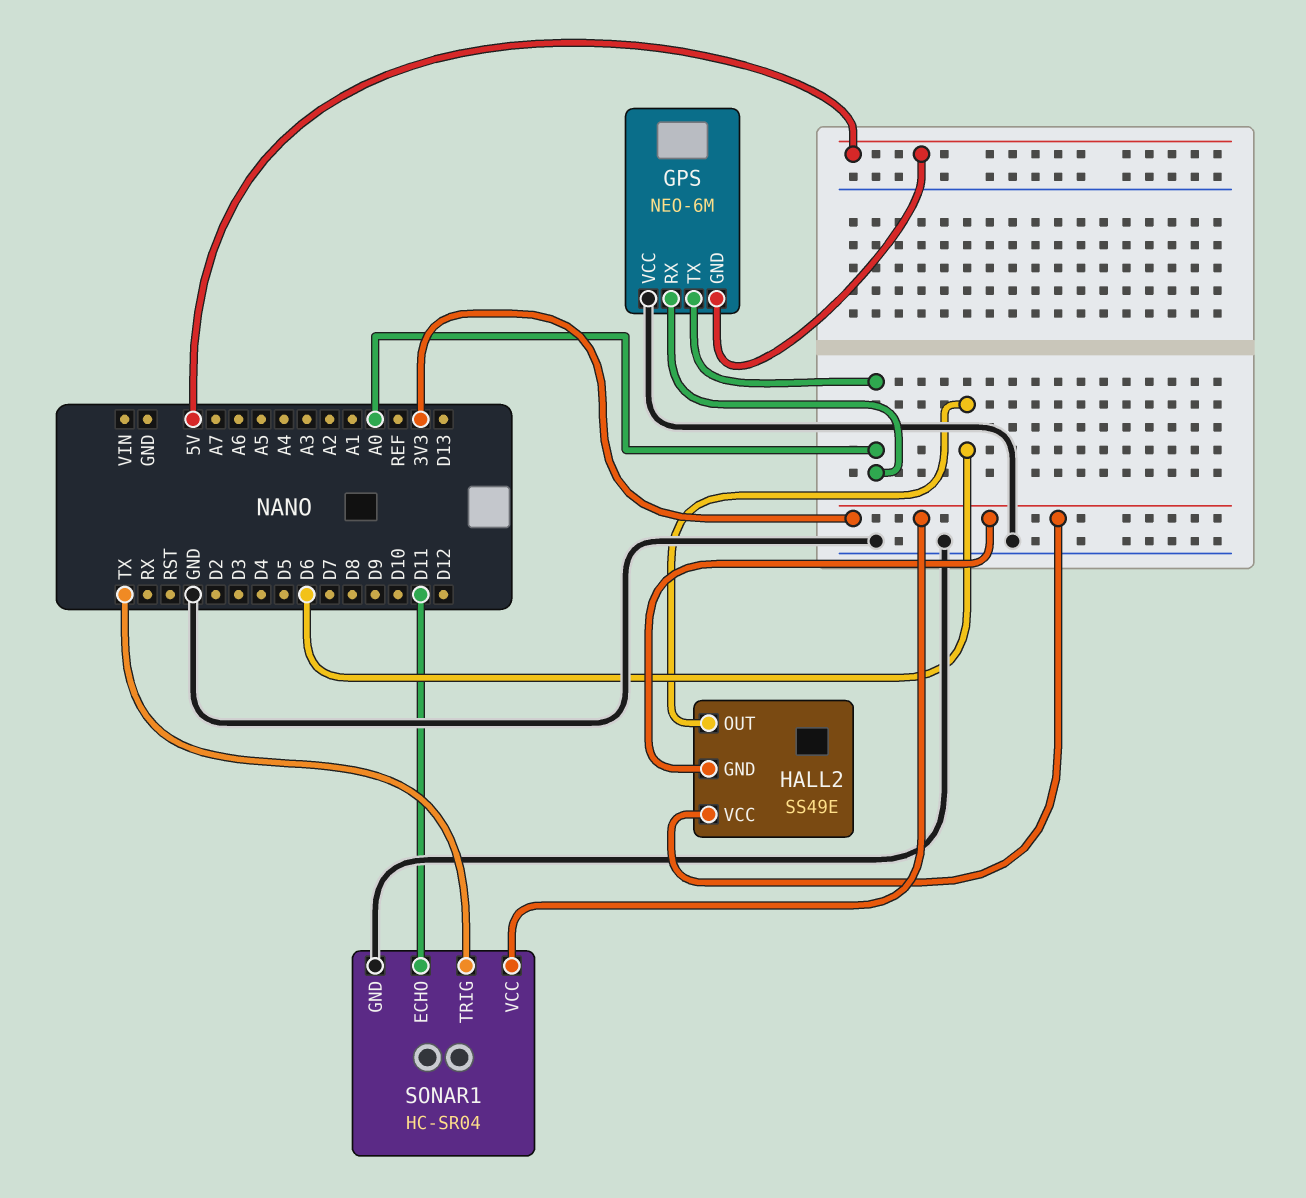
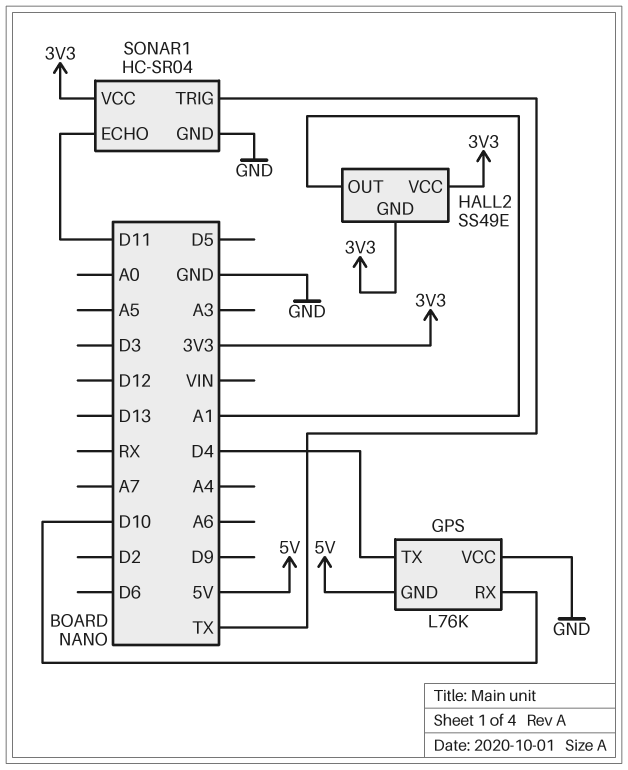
GPS: NEO-6M -> L76K
GPS pin RX: A0 -> D10
GPS pin TX: A0 -> D4
HALL2 pin OUT: D6 -> A1

